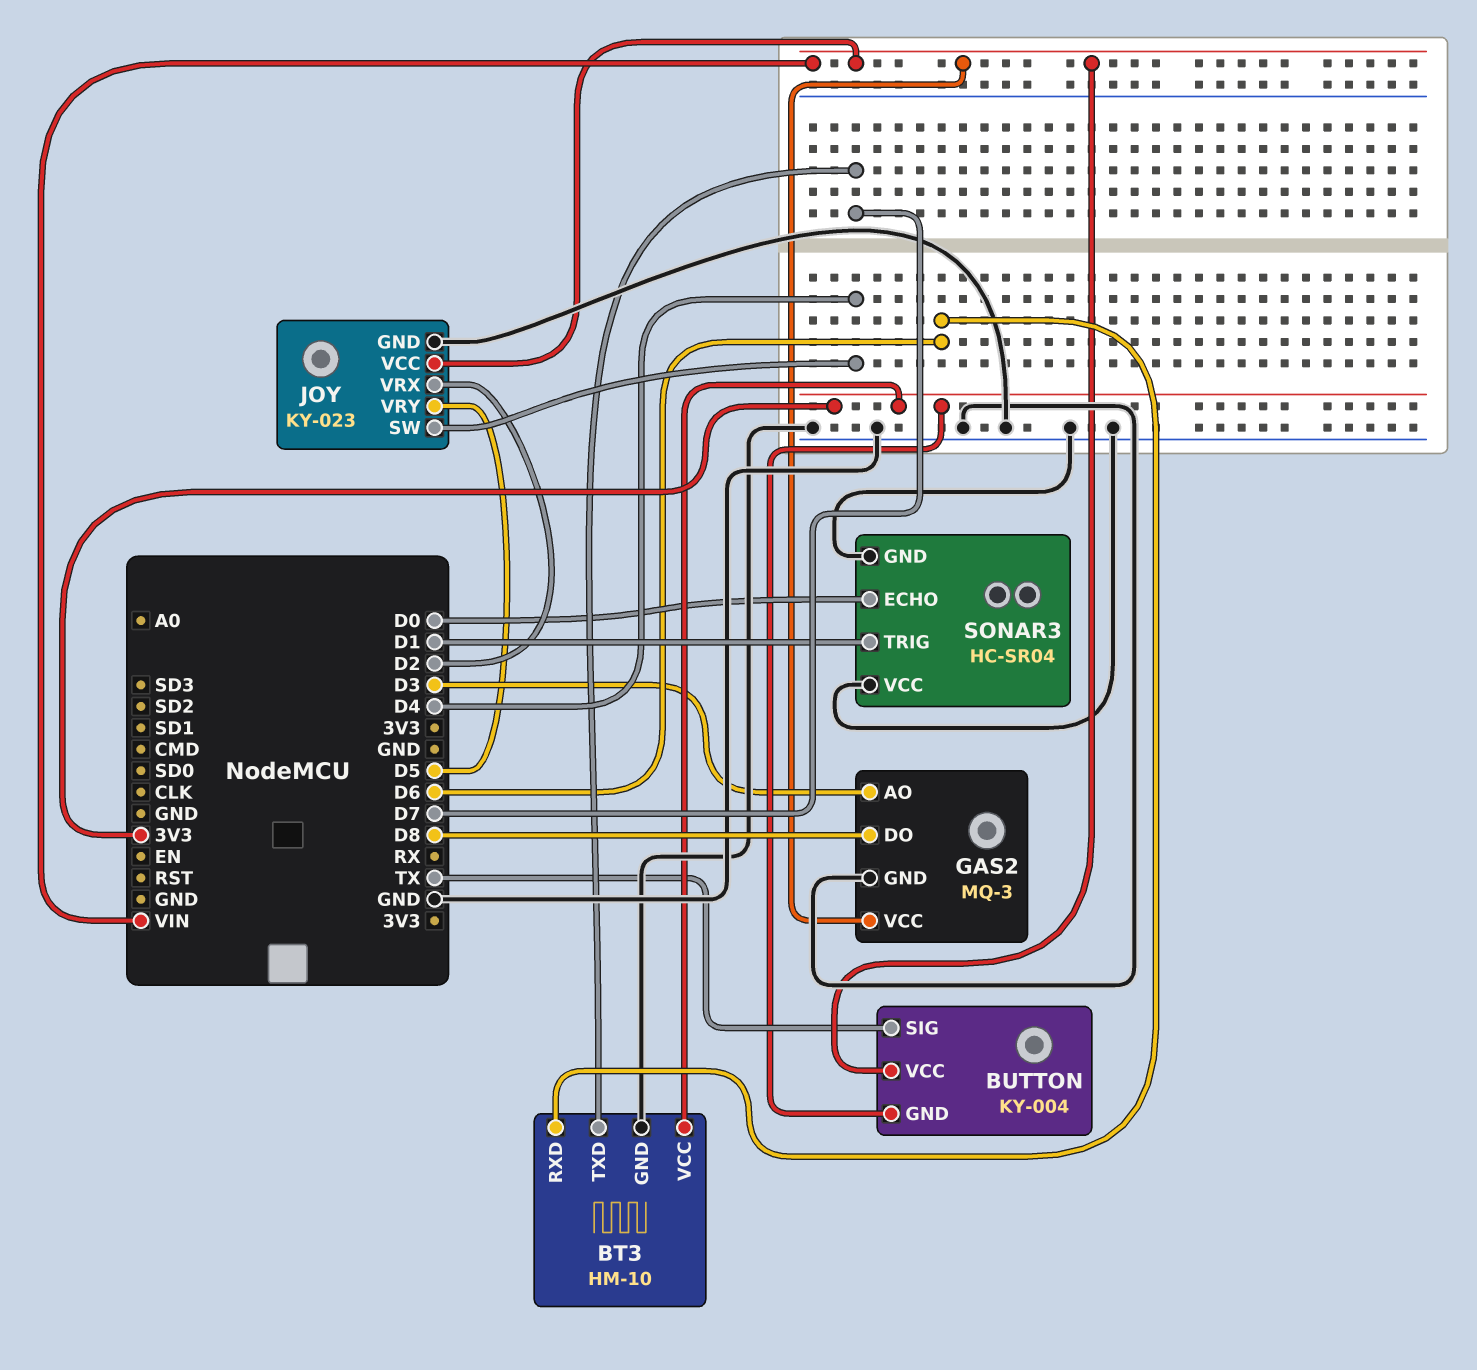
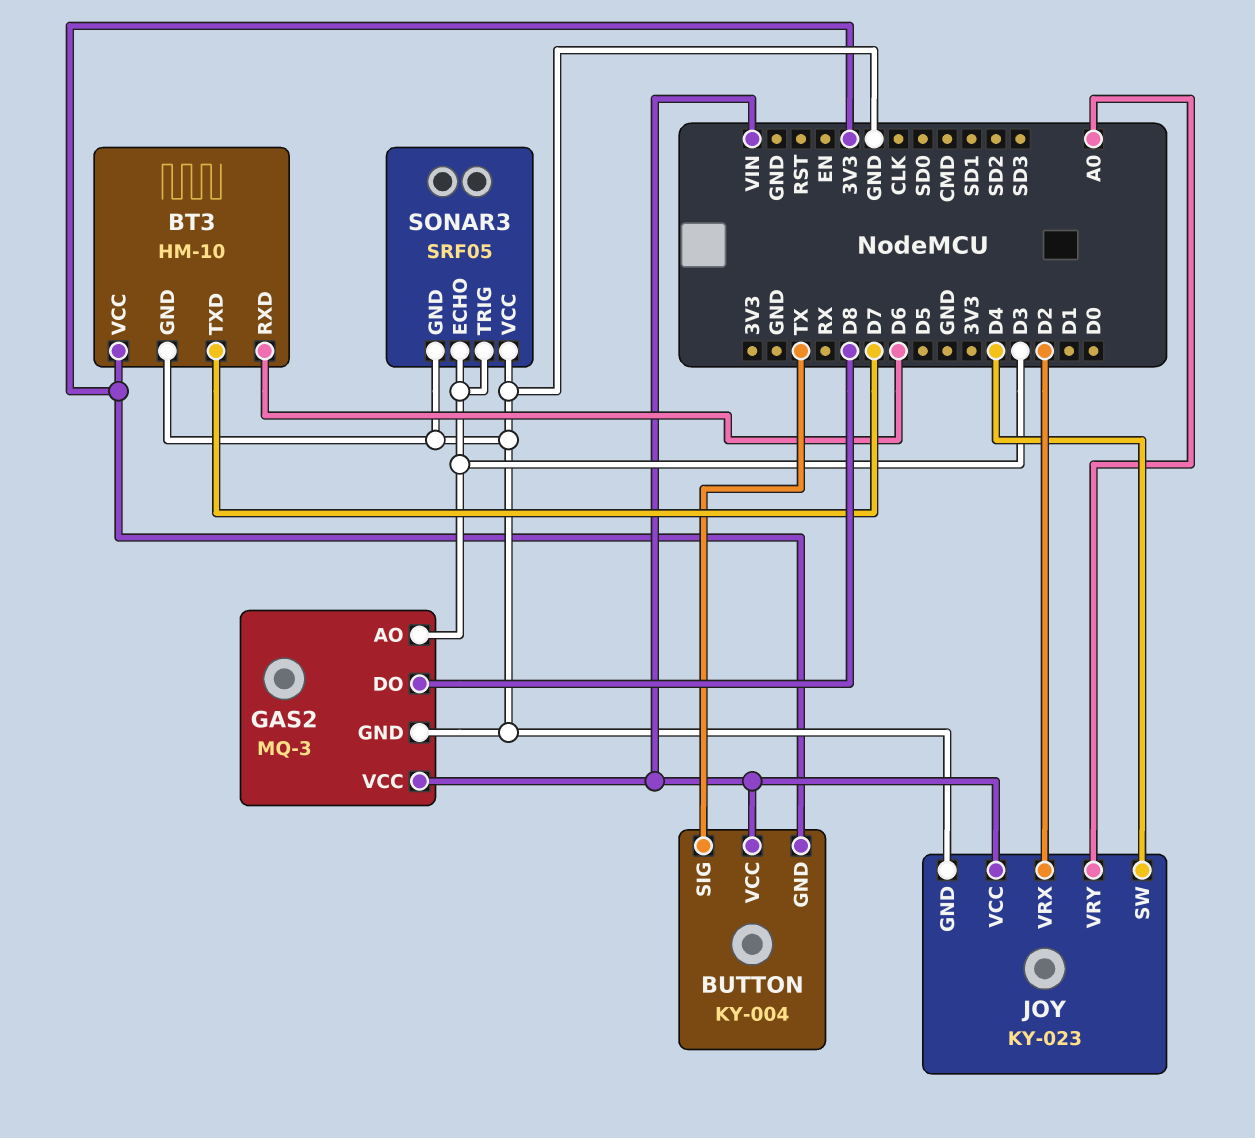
JOY pin VRY: D5 -> A0
SONAR3: HC-SR04 -> SRF05
SONAR3 pin ECHO: D0 -> D3
SONAR3 pin TRIG: D1 -> D3

